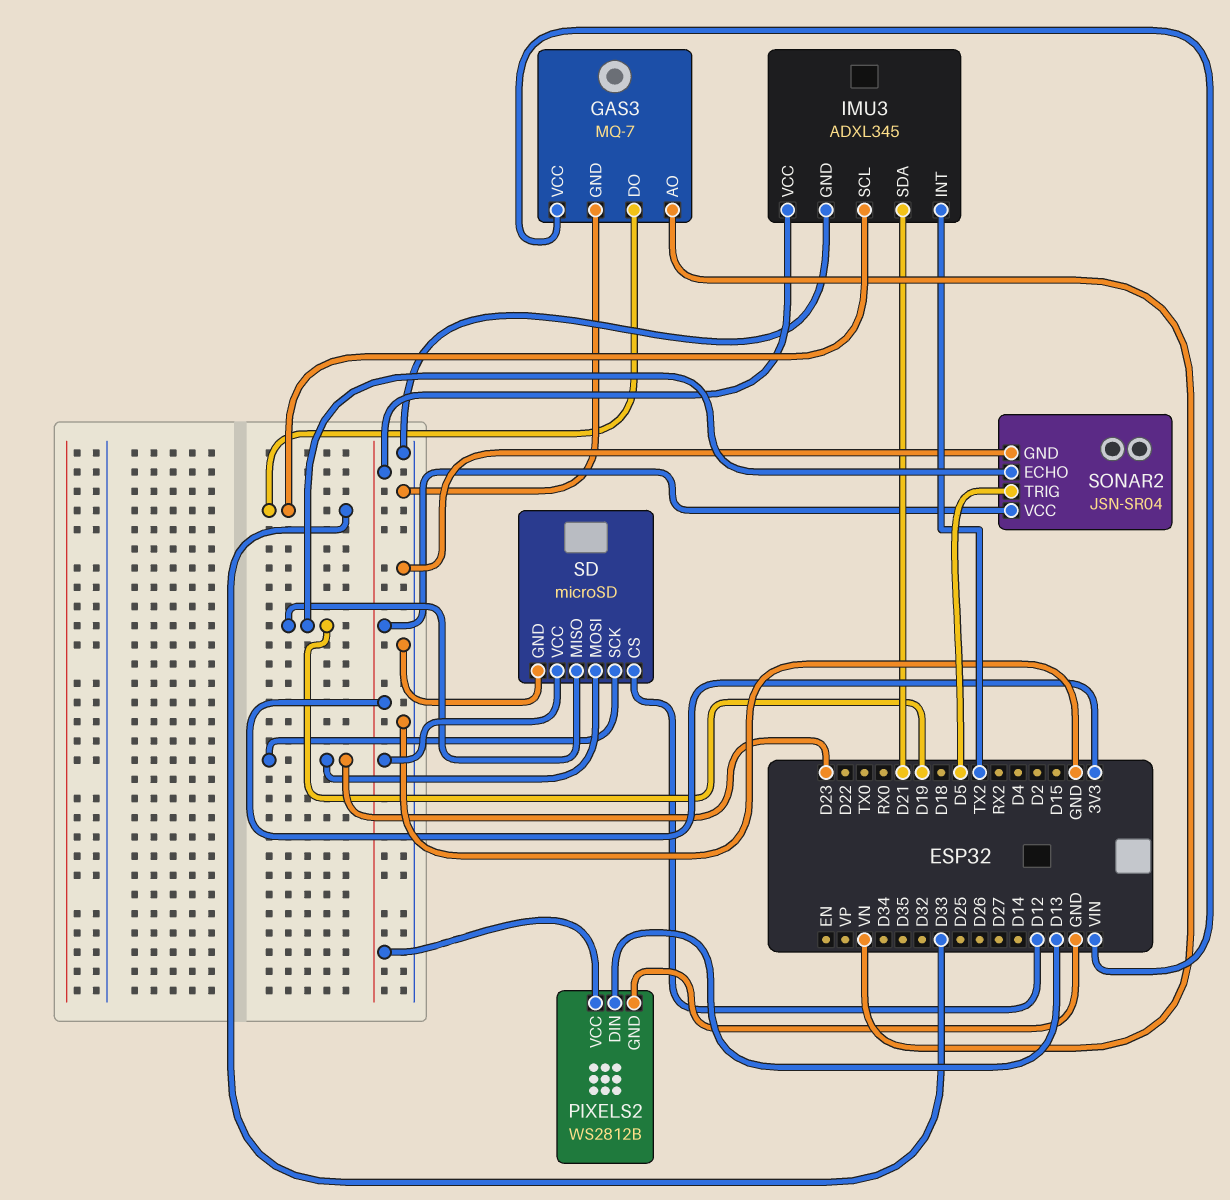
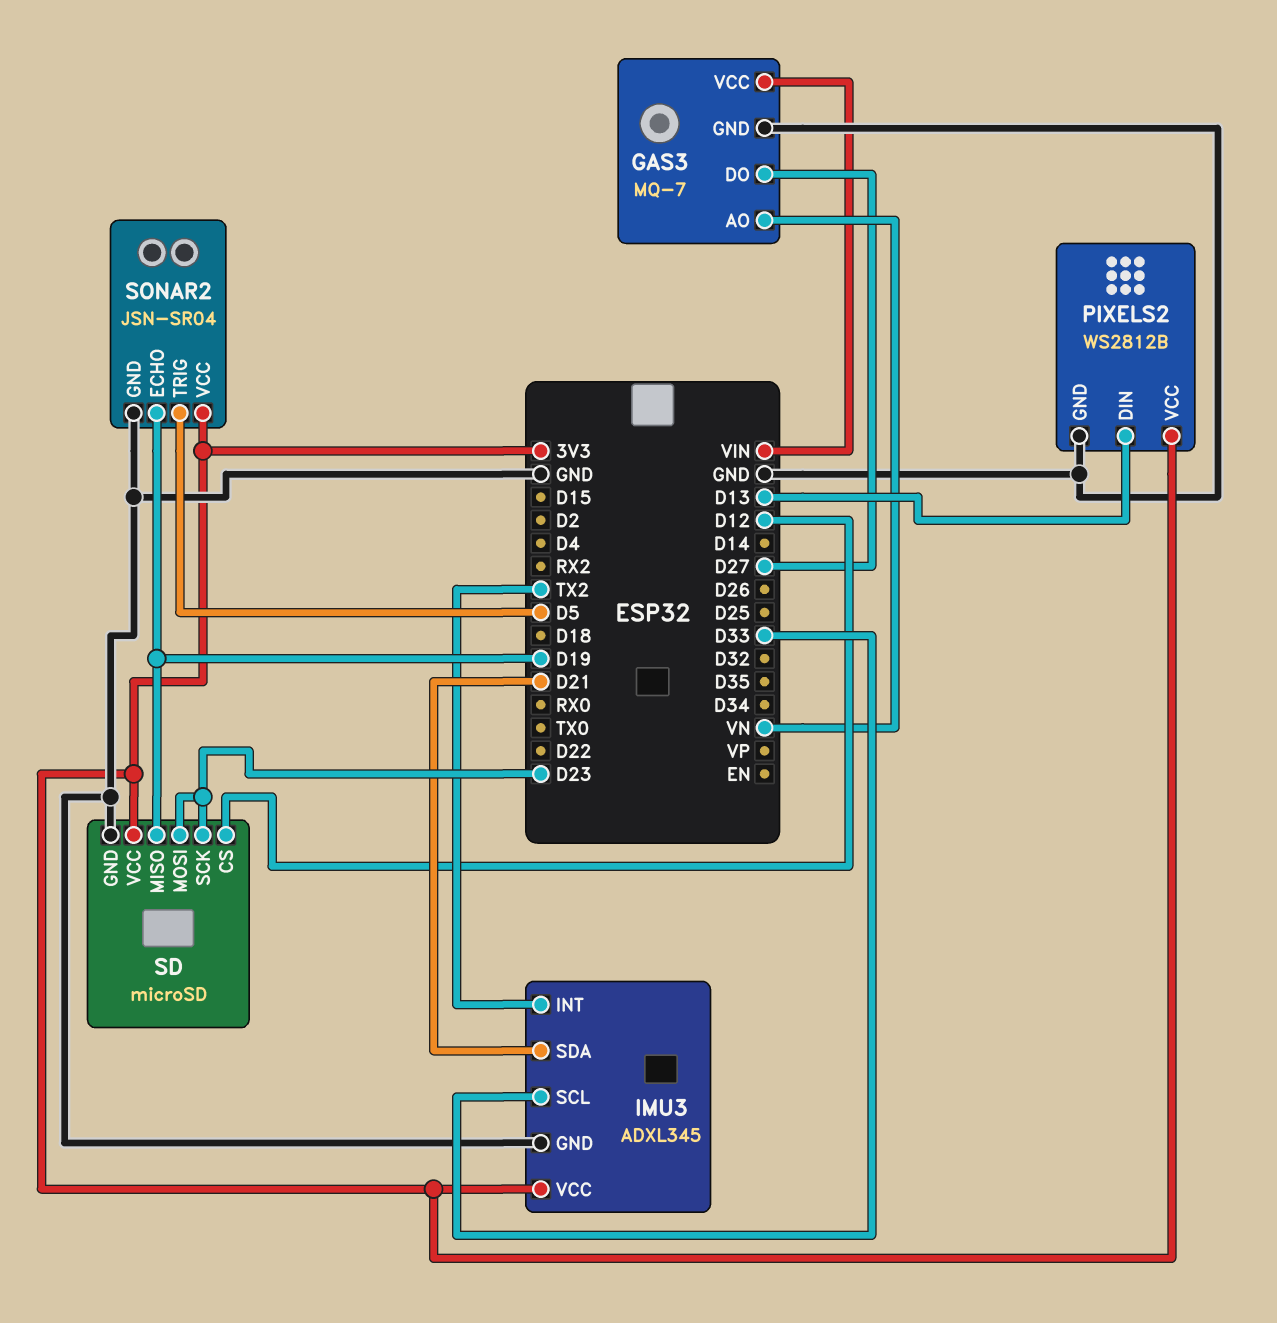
GAS3 pin DO: D33 -> D27

